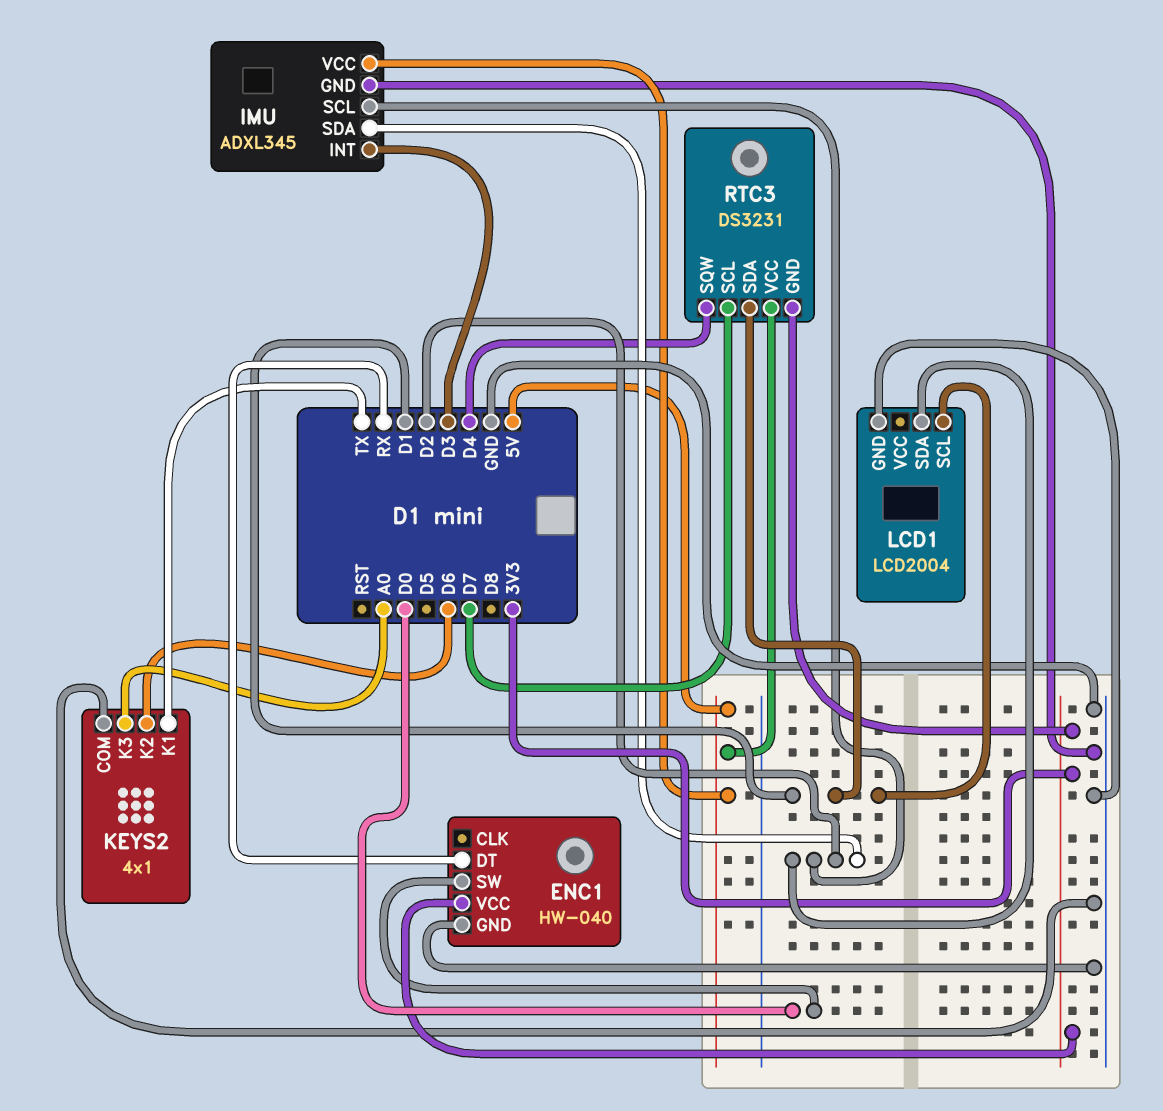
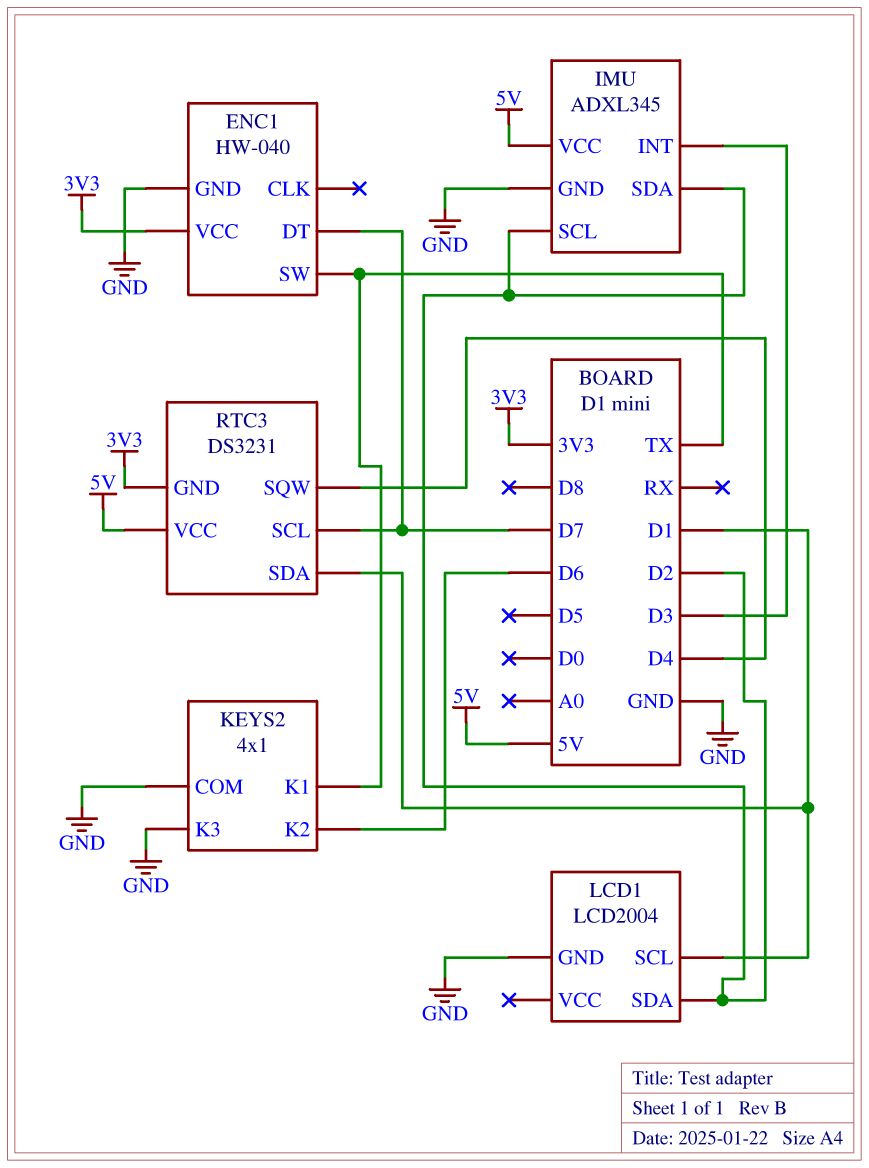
ENC1 pin DT: RX -> D7
ENC1 pin SW: D0 -> TX
KEYS2 pin K3: A0 -> GND

